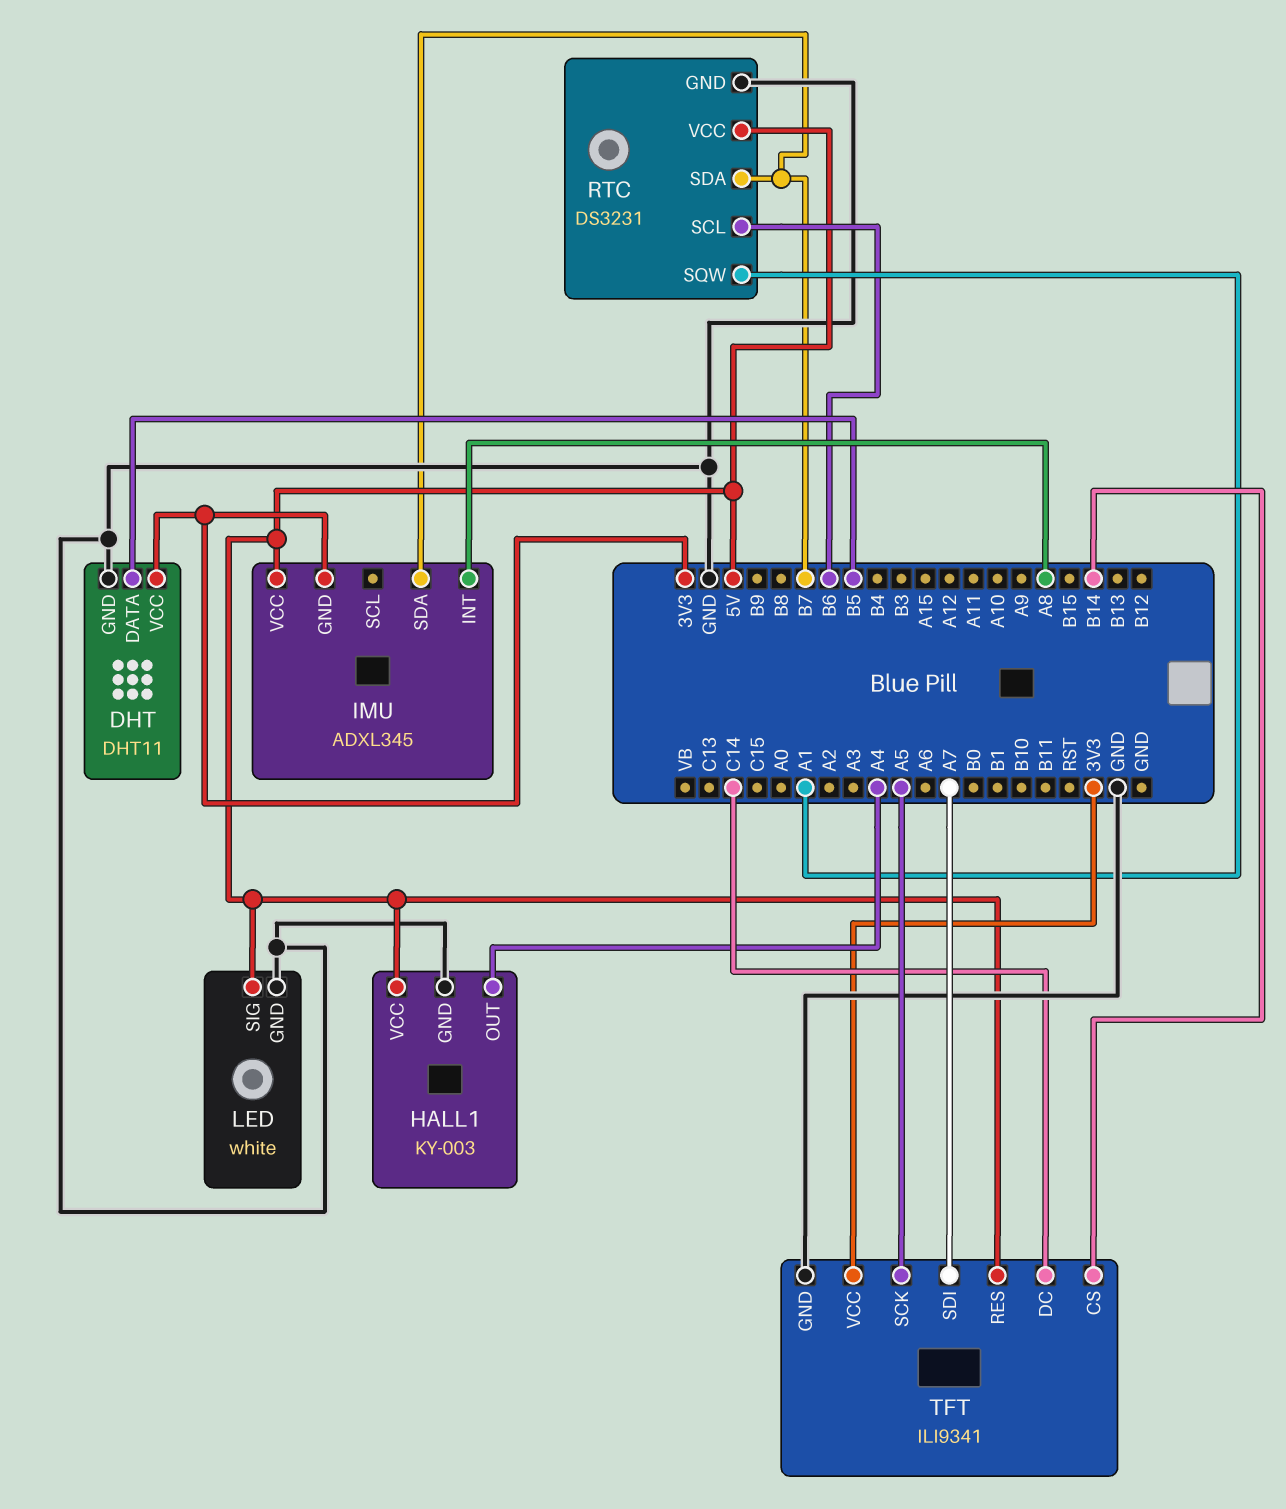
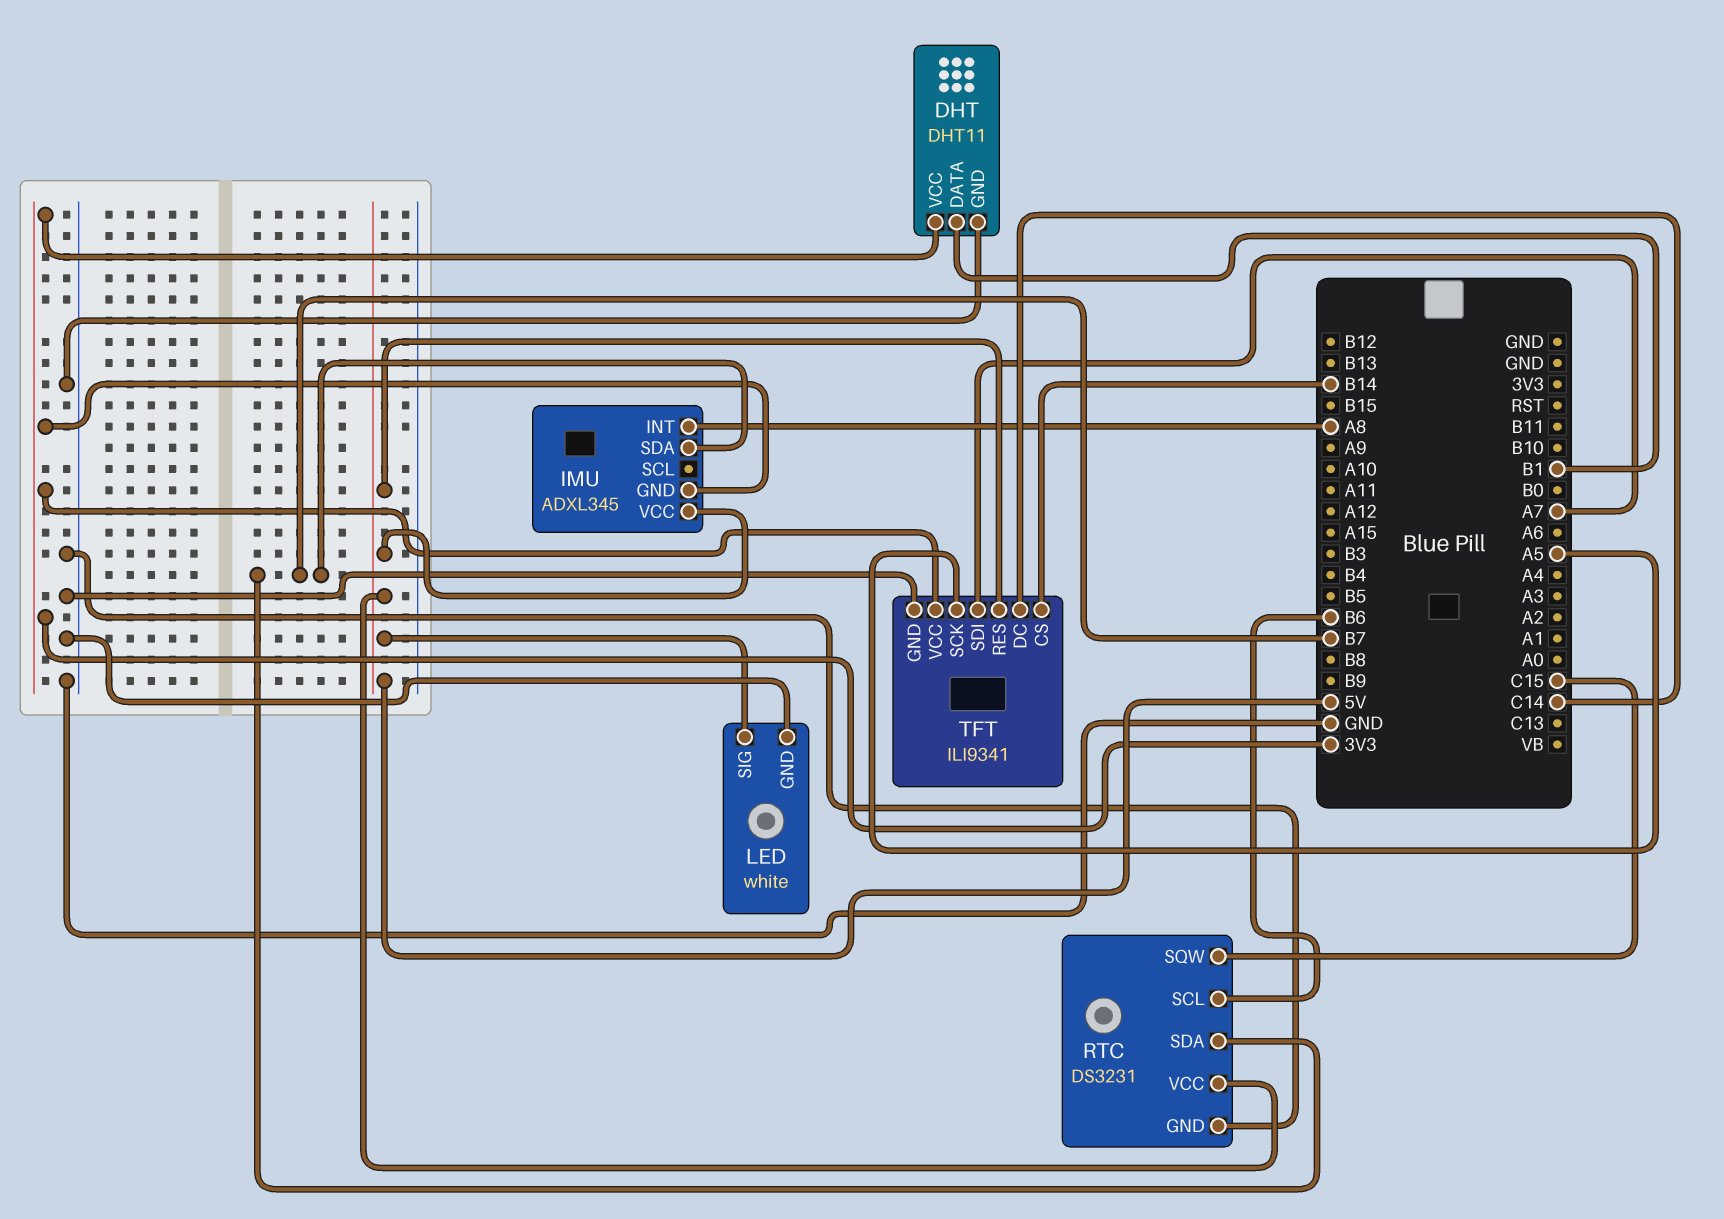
DHT pin DATA: B5 -> B1
HALL1: KY-003 -> none
HALL1 pin GND: GND -> none
HALL1 pin OUT: A4 -> none
HALL1 pin VCC: 5V -> none
RTC pin SQW: A1 -> C15

